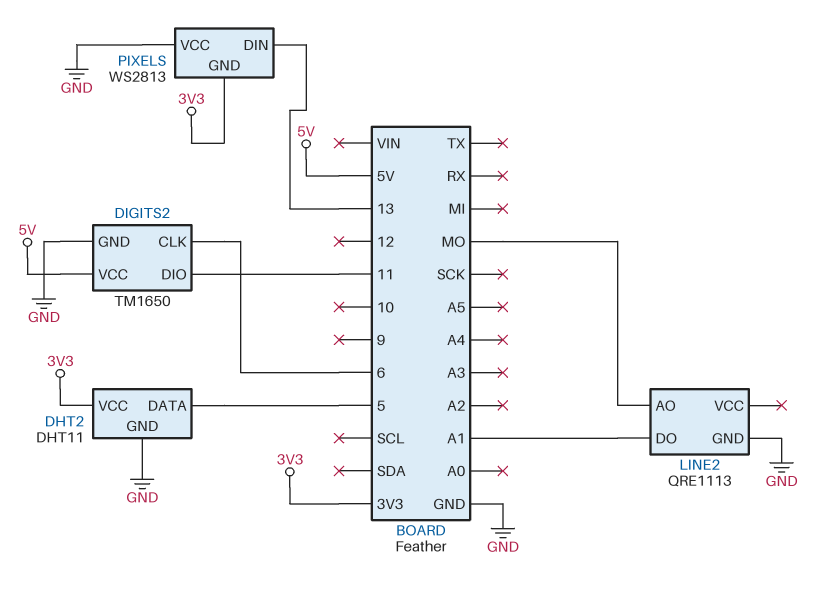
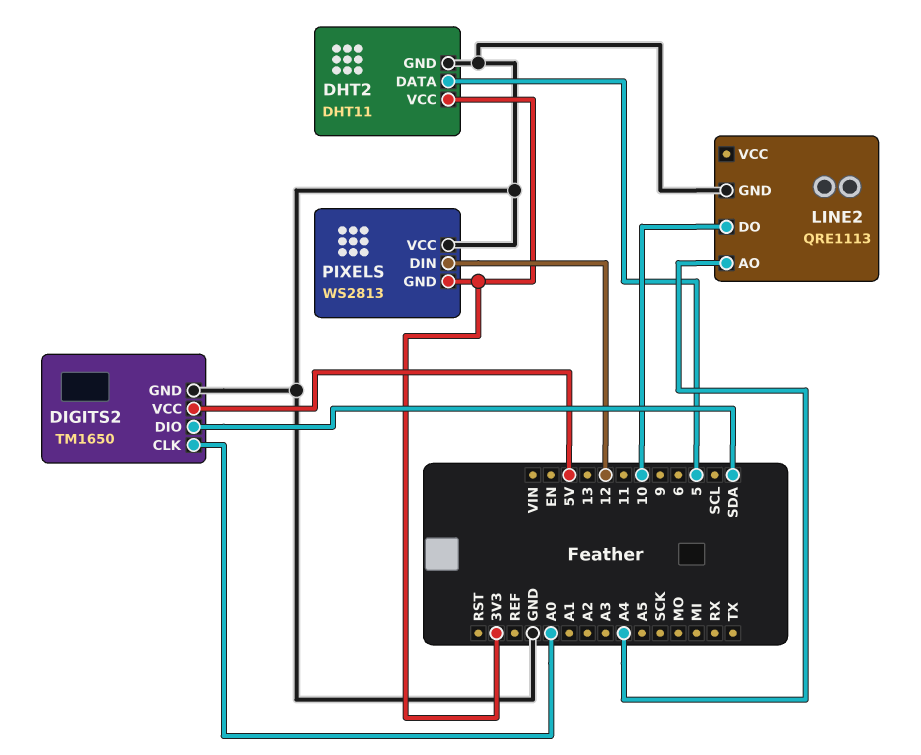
DIGITS2 pin CLK: 6 -> A0
DIGITS2 pin DIO: 11 -> SDA
LINE2 pin AO: MO -> A4
LINE2 pin DO: A1 -> 10
PIXELS pin DIN: 13 -> 12

